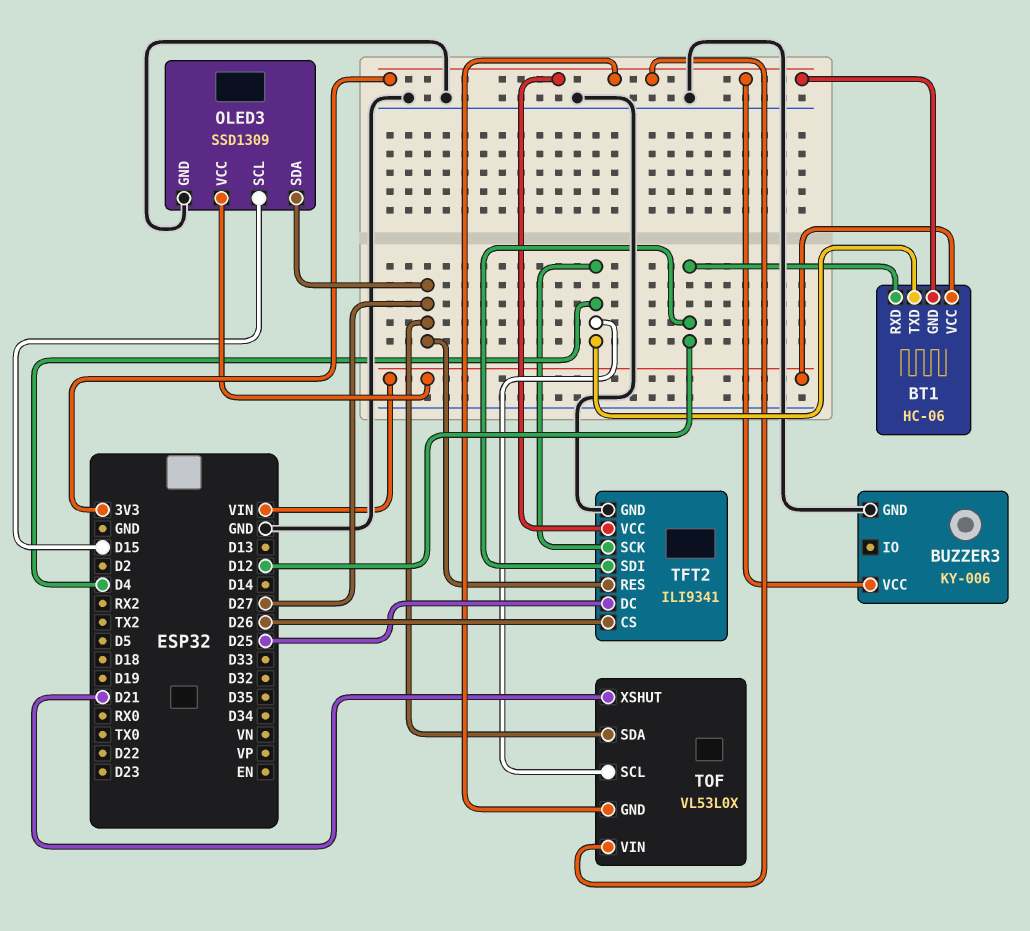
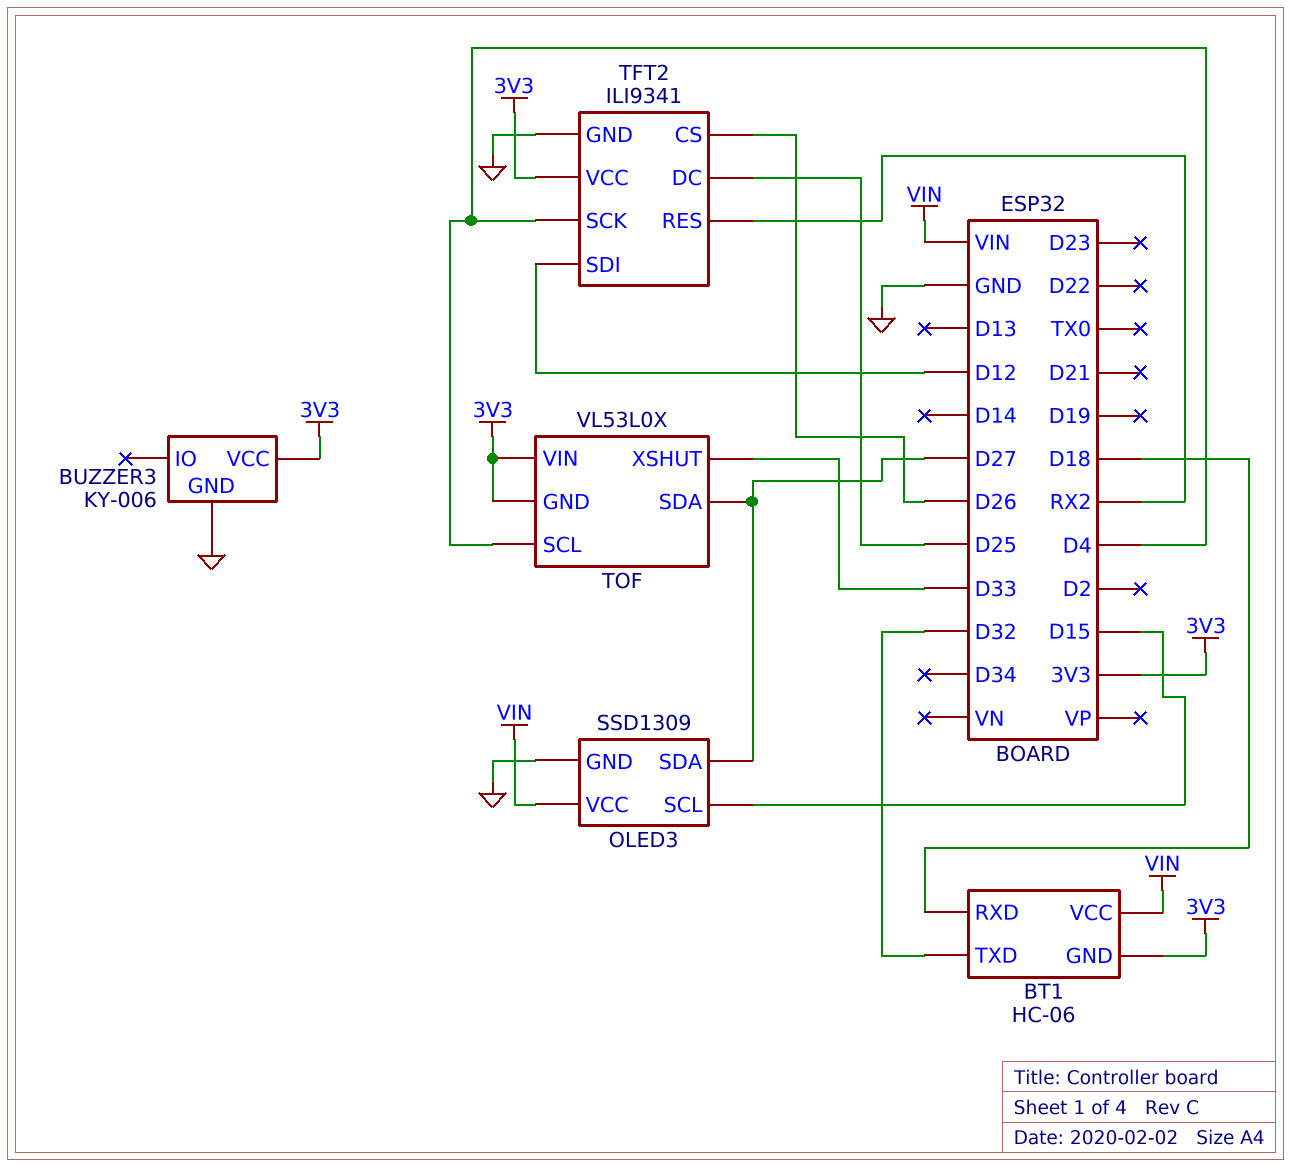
BT1 pin RXD: D12 -> D18
BT1 pin TXD: D4 -> D32
TFT2 pin RES: D27 -> RX2
TOF pin XSHUT: D21 -> D33

